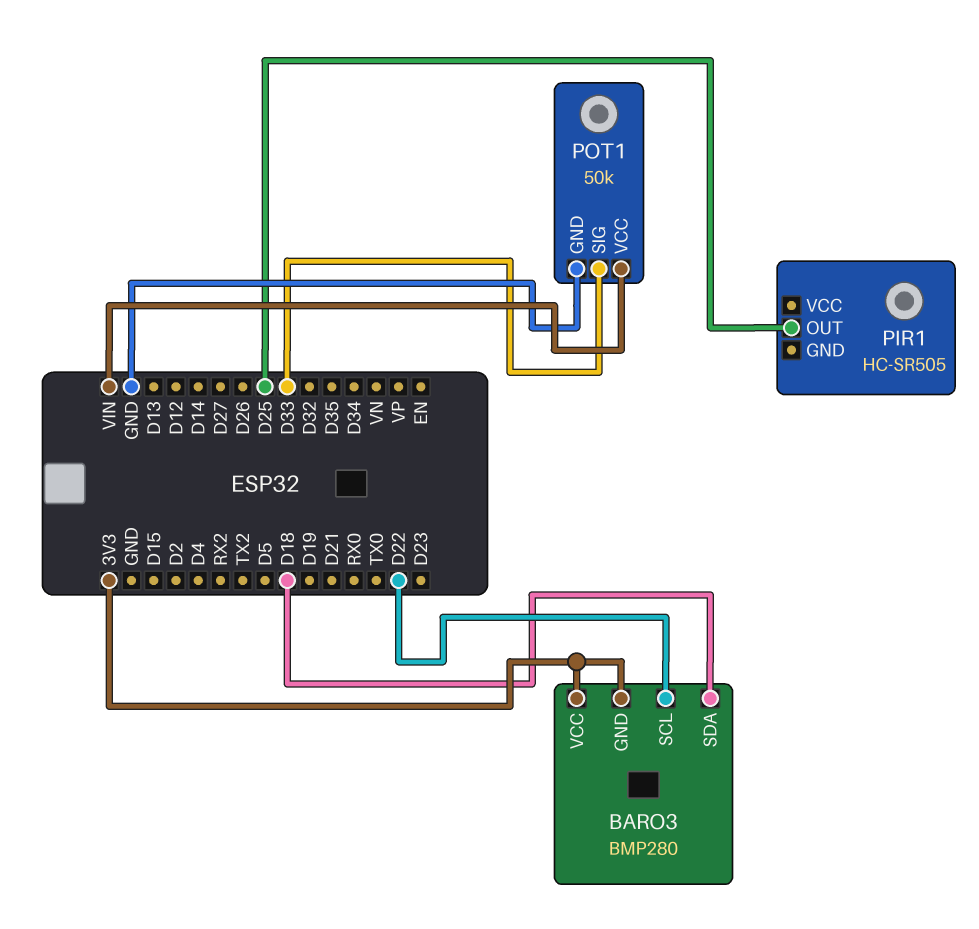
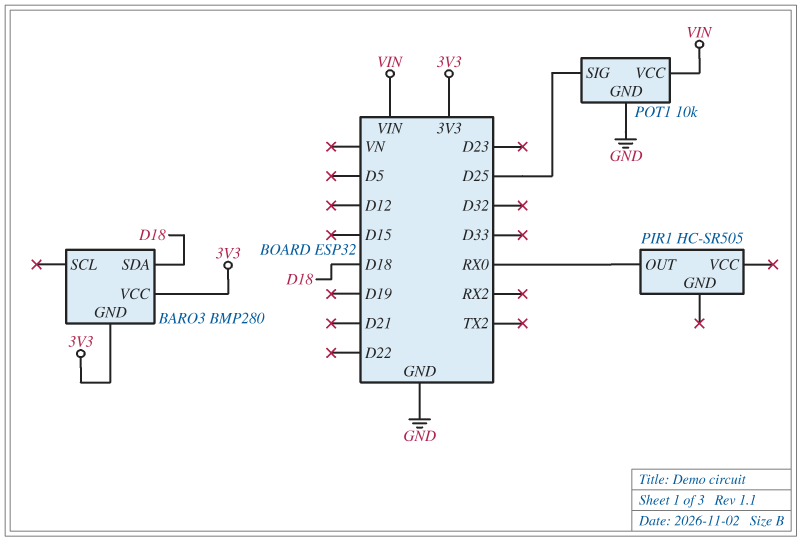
BARO3 pin SCL: D22 -> none
PIR1 pin OUT: D25 -> RX0
POT1: 50k -> 10k
POT1 pin SIG: D33 -> D25

